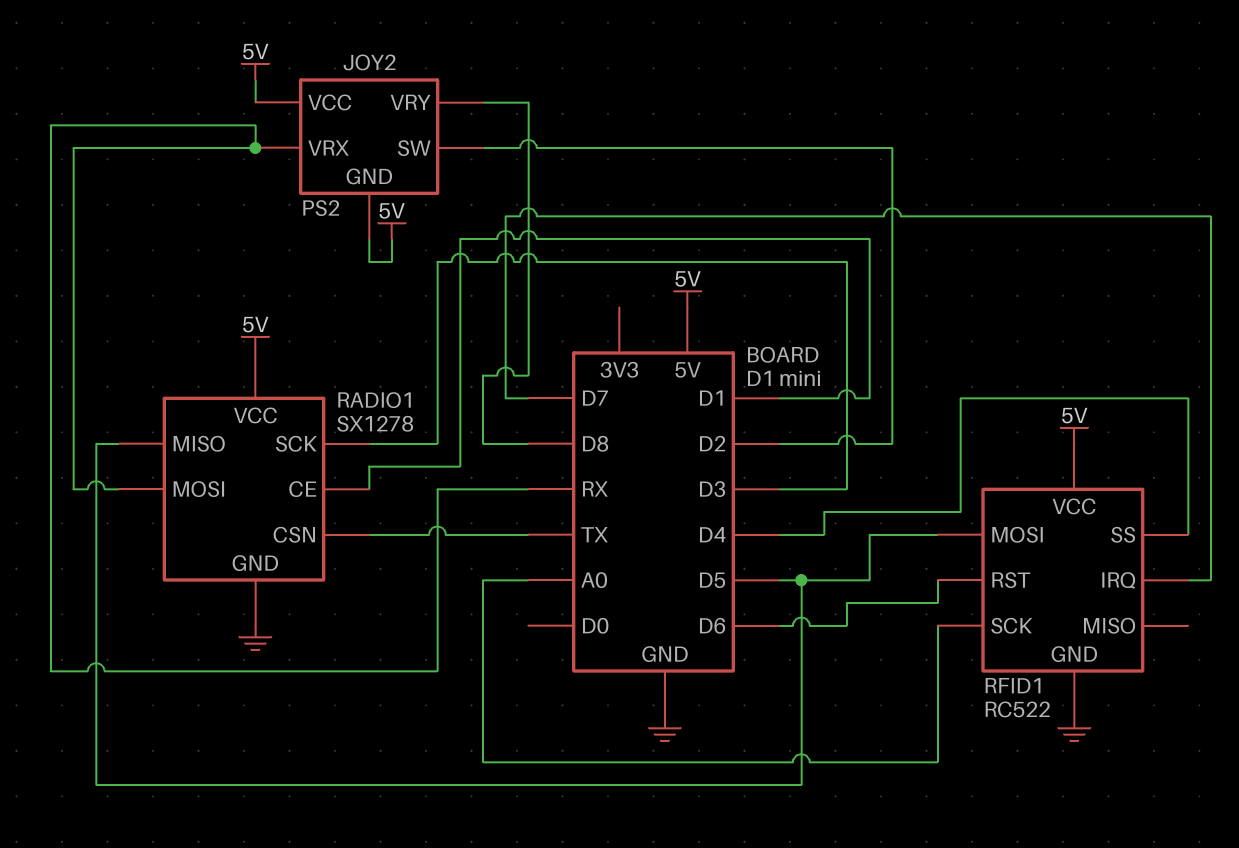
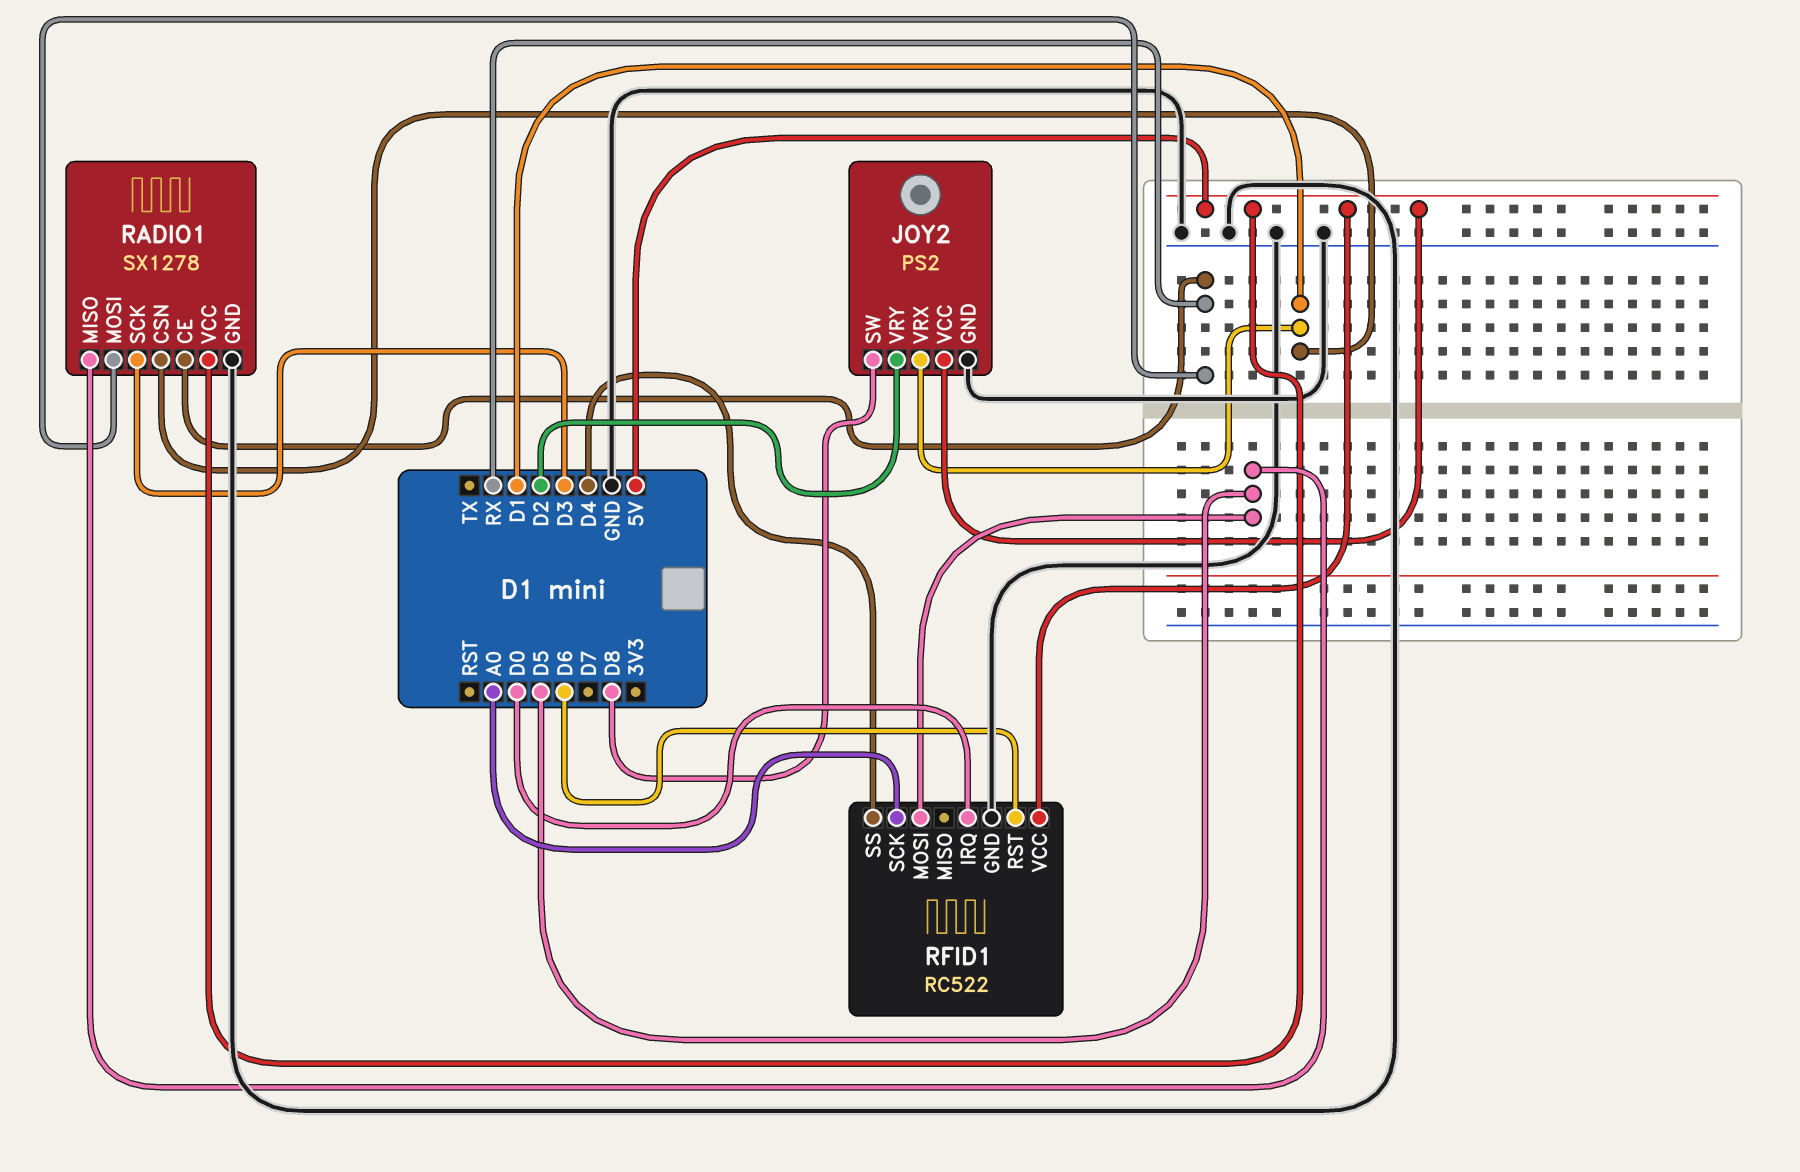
JOY2 pin GND: 5V -> GND
JOY2 pin SW: D2 -> D8
JOY2 pin VRX: RX -> D1
JOY2 pin VRY: D8 -> D2
RADIO1 pin CE: D1 -> RX
RADIO1 pin CSN: TX -> D1
RFID1 pin IRQ: D7 -> D0

